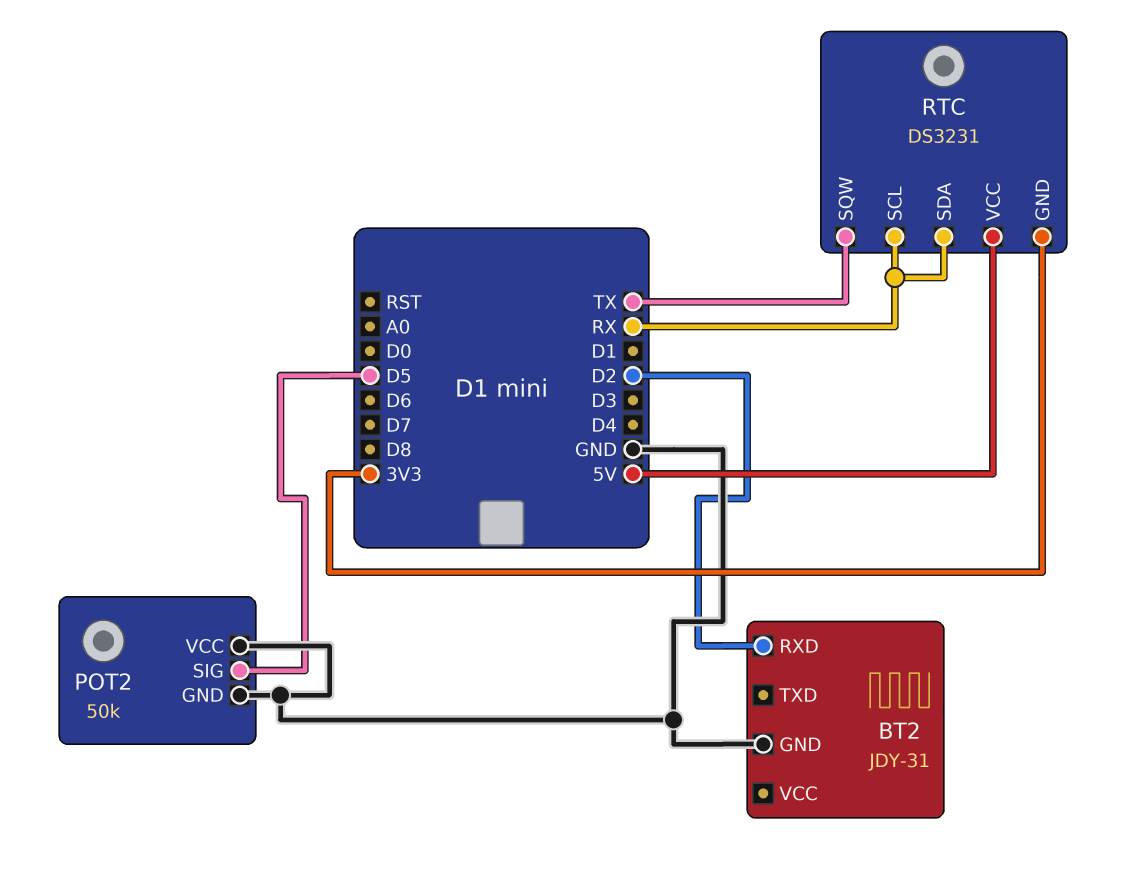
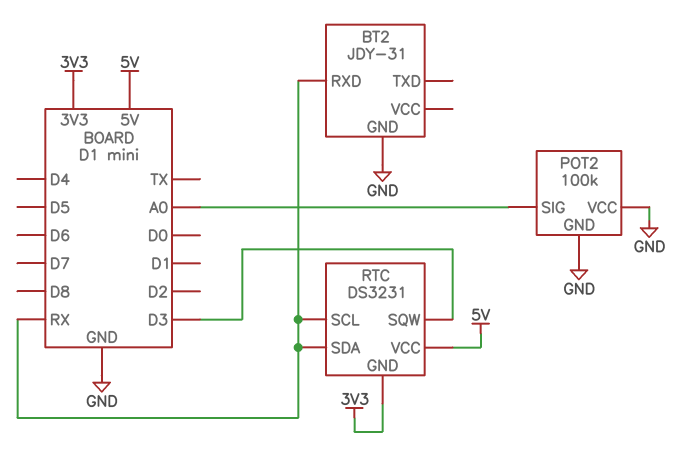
BT2 pin RXD: D2 -> RX
POT2: 50k -> 100k
POT2 pin SIG: D5 -> A0
RTC pin SQW: TX -> D3

